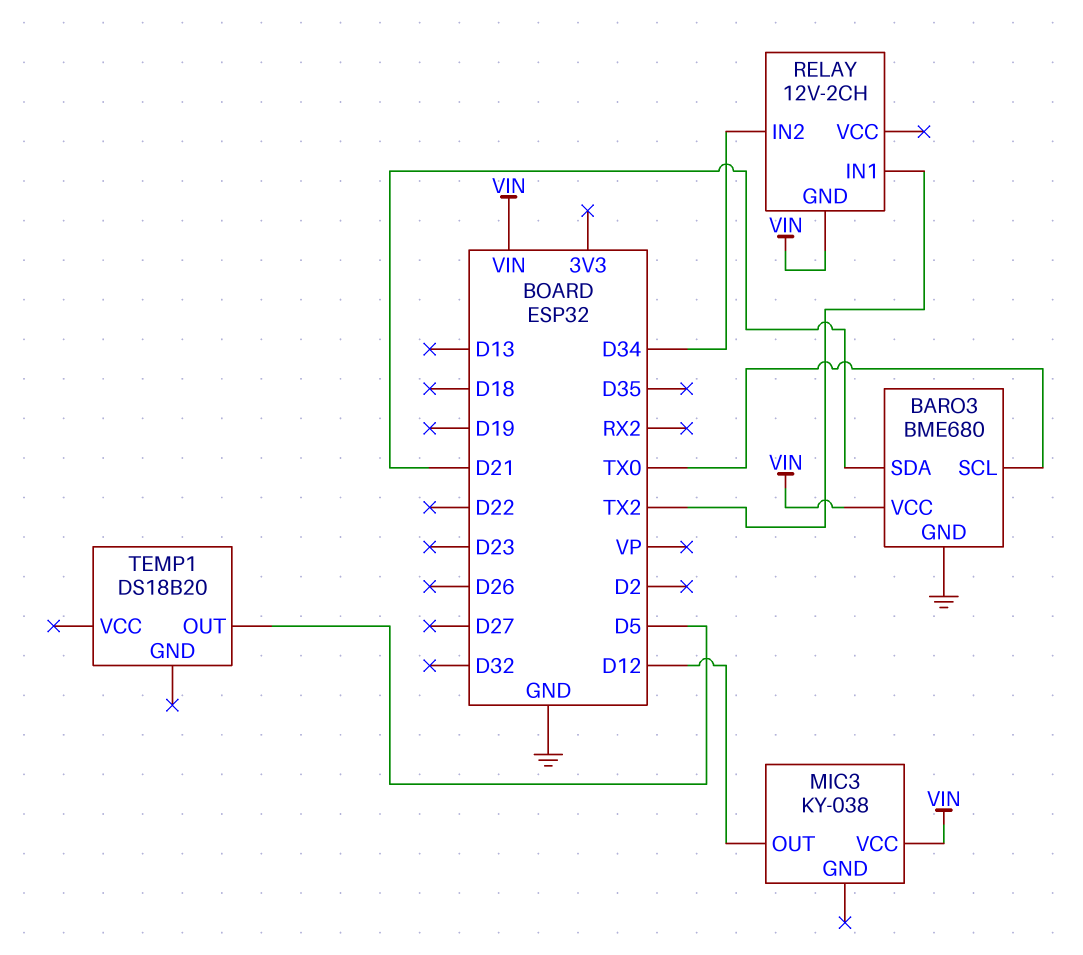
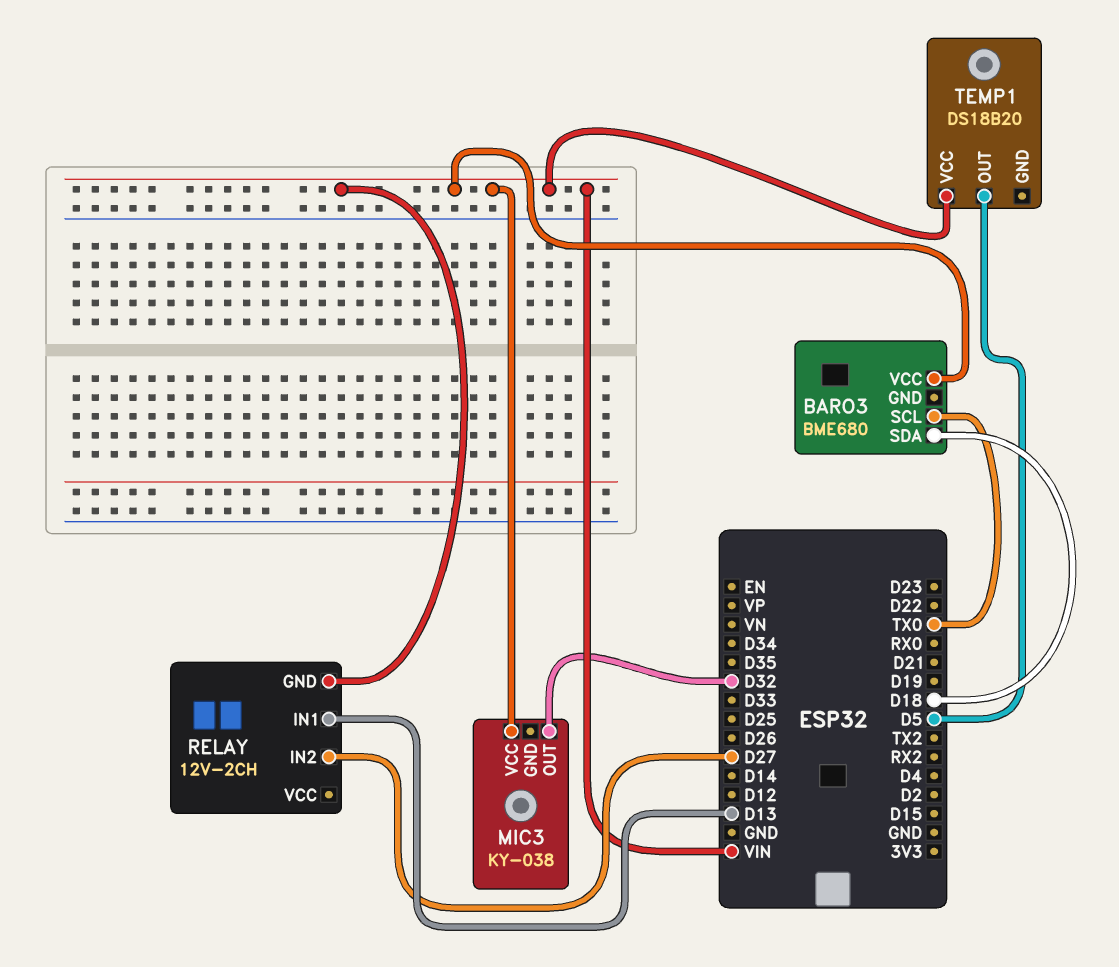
BARO3 pin GND: GND -> none
BARO3 pin SDA: D21 -> D18
MIC3 pin OUT: D12 -> D32
RELAY pin IN1: TX2 -> D13
RELAY pin IN2: D34 -> D27
TEMP1 pin VCC: none -> VIN

